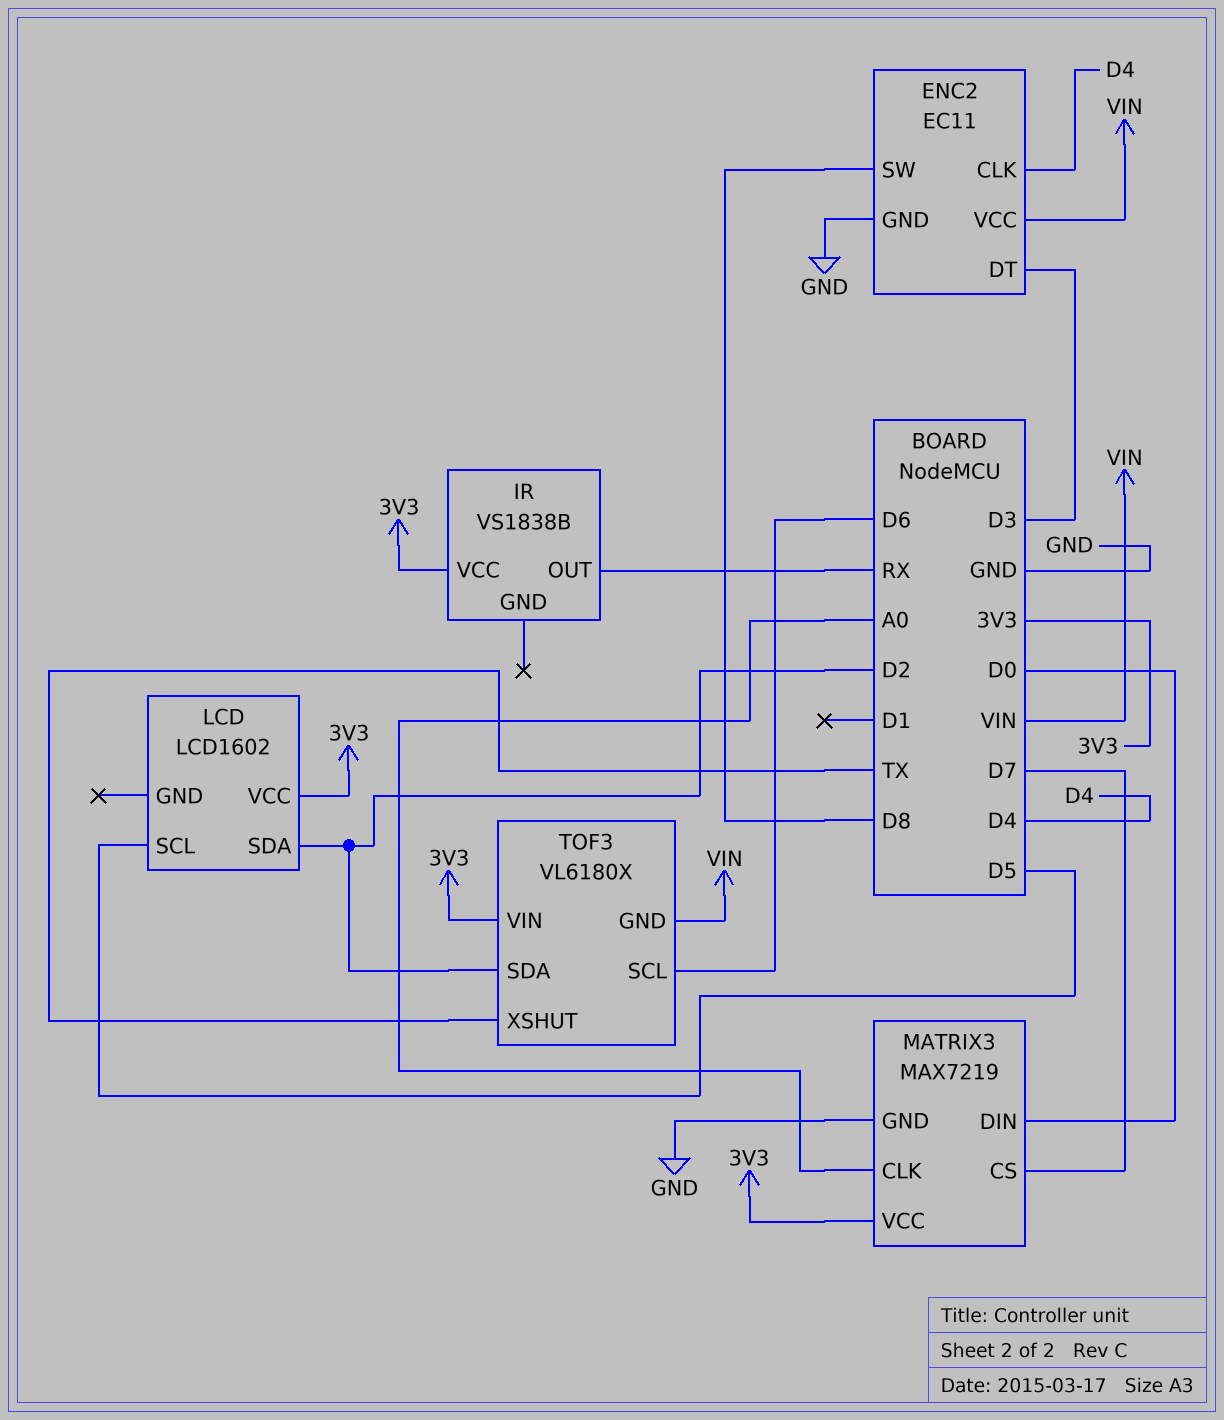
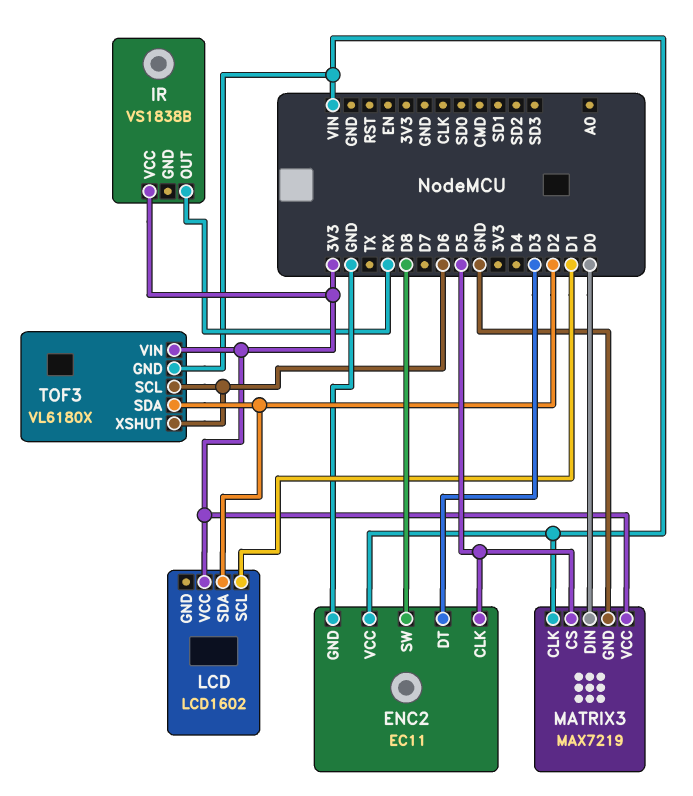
ENC2 pin CLK: D4 -> D5
LCD pin SCL: D5 -> D1
MATRIX3 pin CLK: A0 -> VIN
MATRIX3 pin CS: D7 -> D5
TOF3 pin XSHUT: TX -> D6

